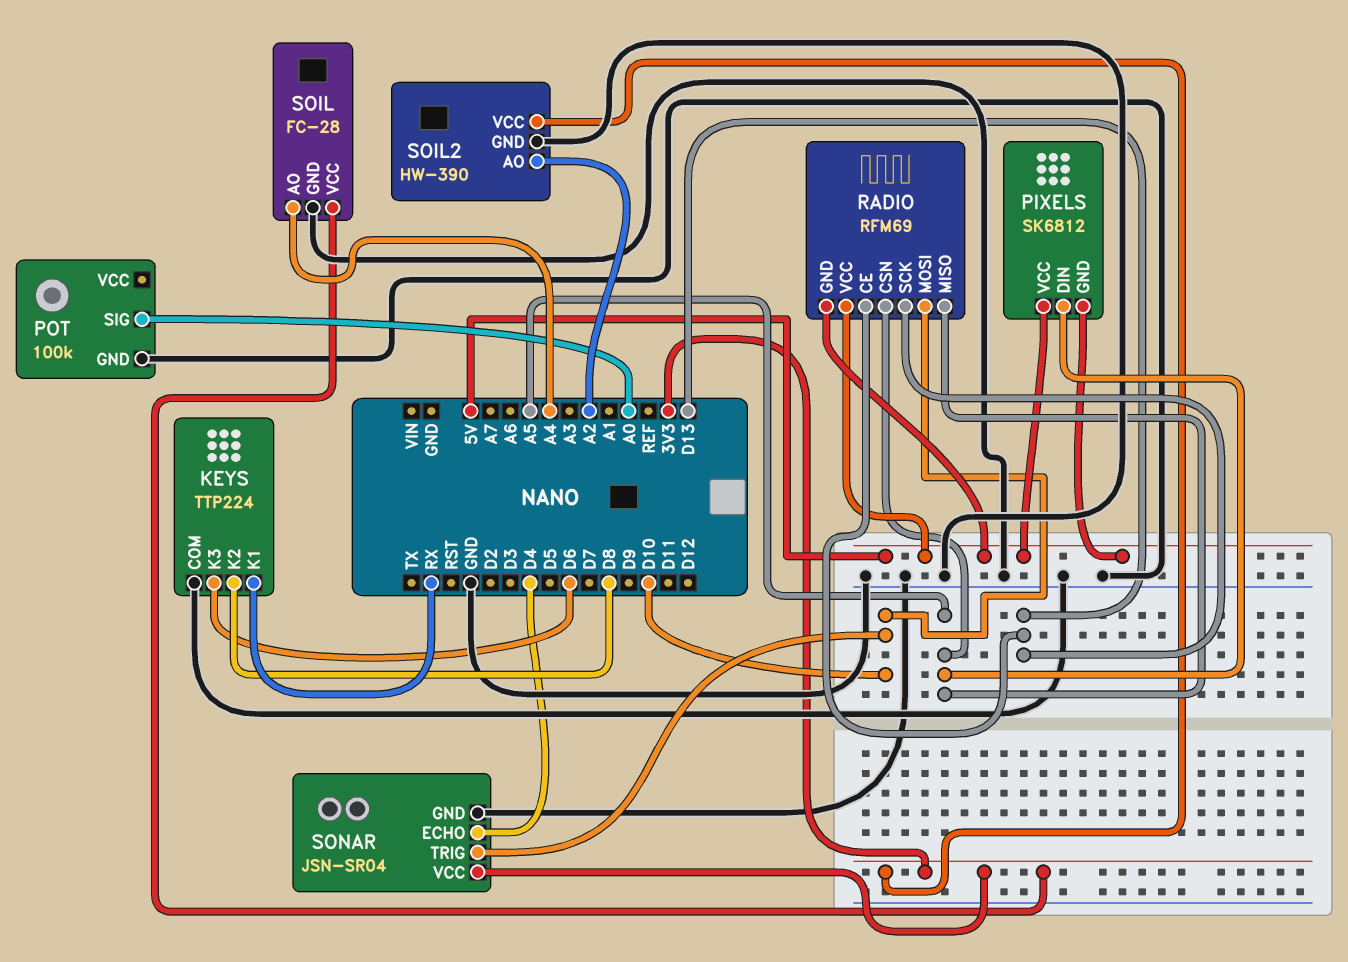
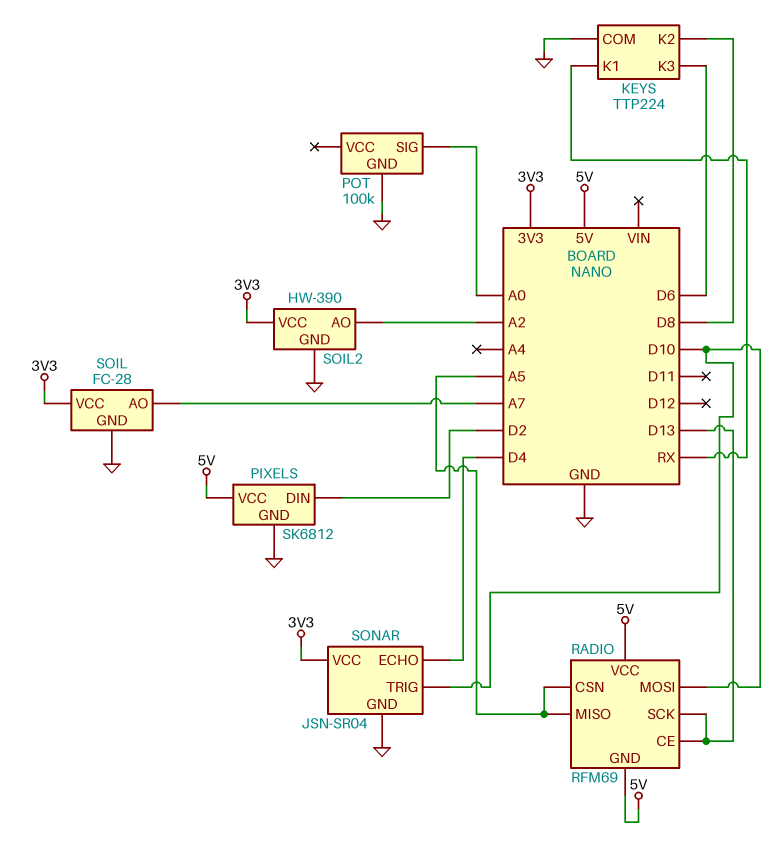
PIXELS pin DIN: A5 -> D2
PIXELS pin GND: 5V -> GND
SOIL pin AO: A4 -> A7

